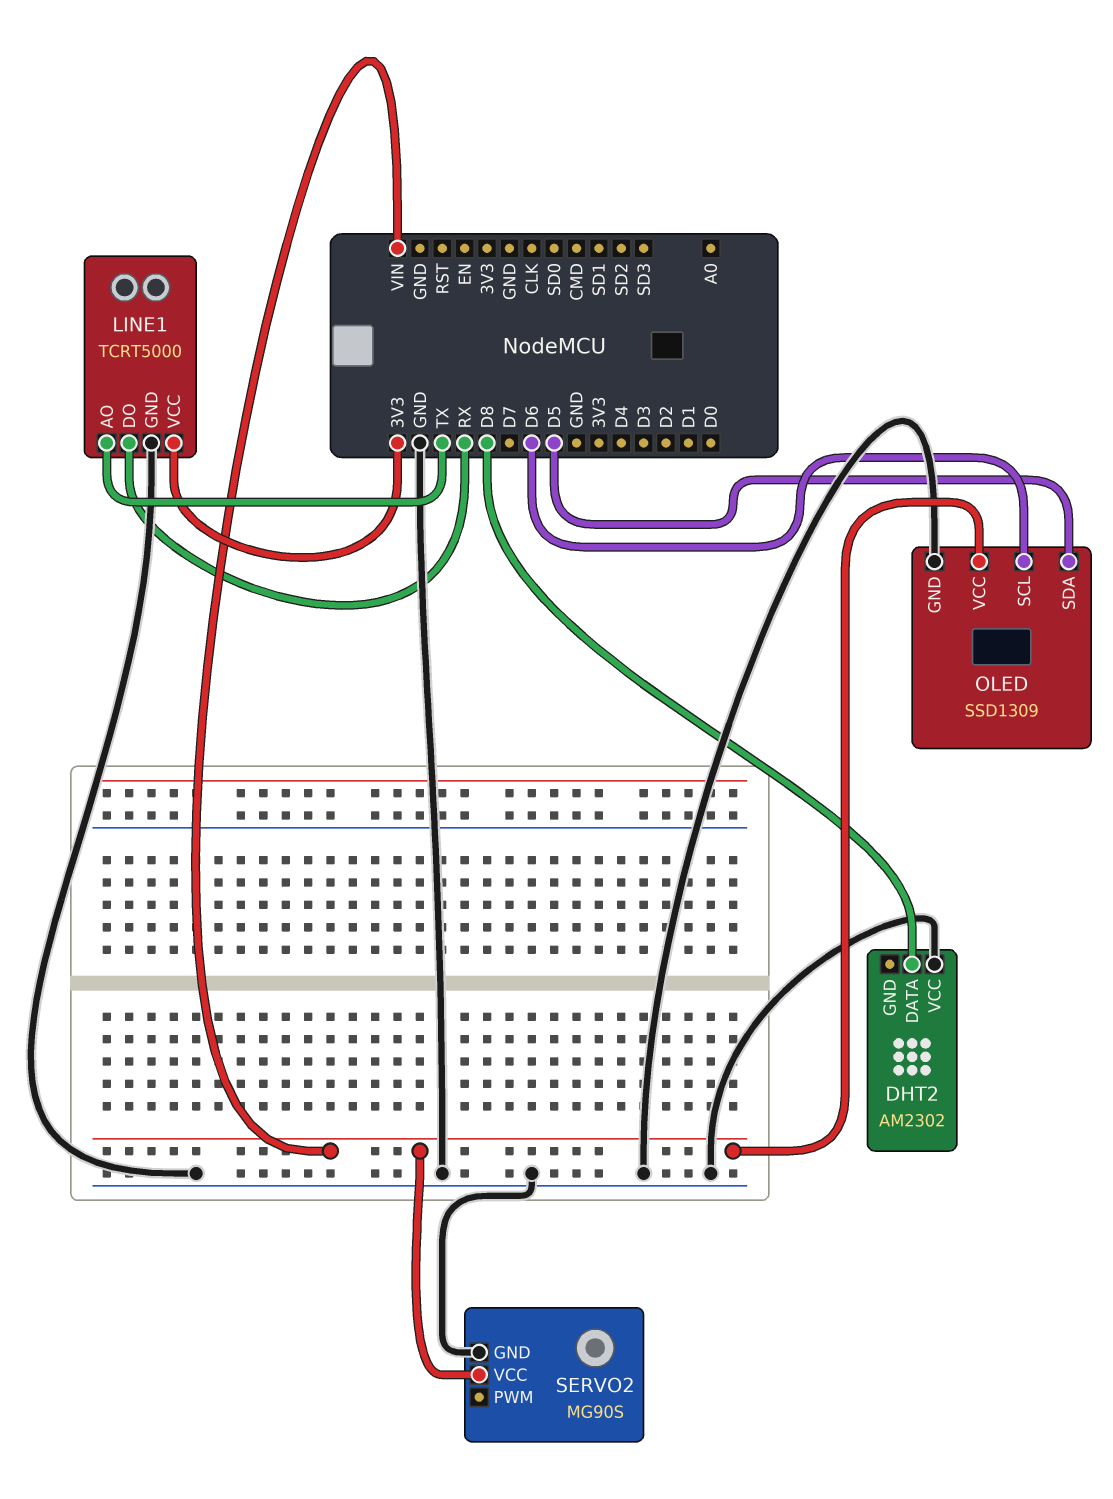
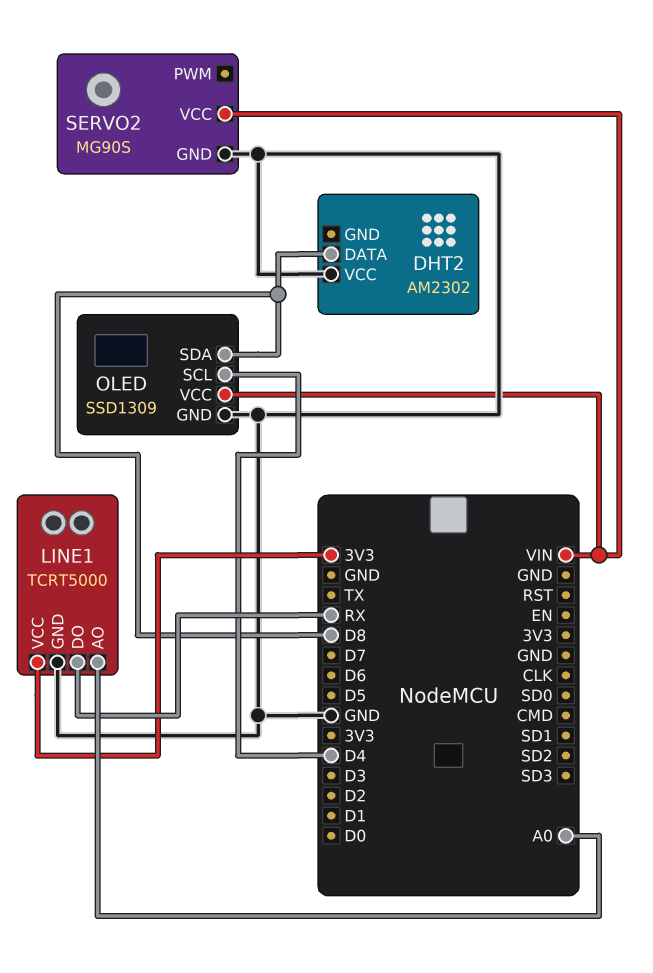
LINE1 pin AO: TX -> A0
OLED pin SCL: D6 -> D4
OLED pin SDA: D5 -> D8

